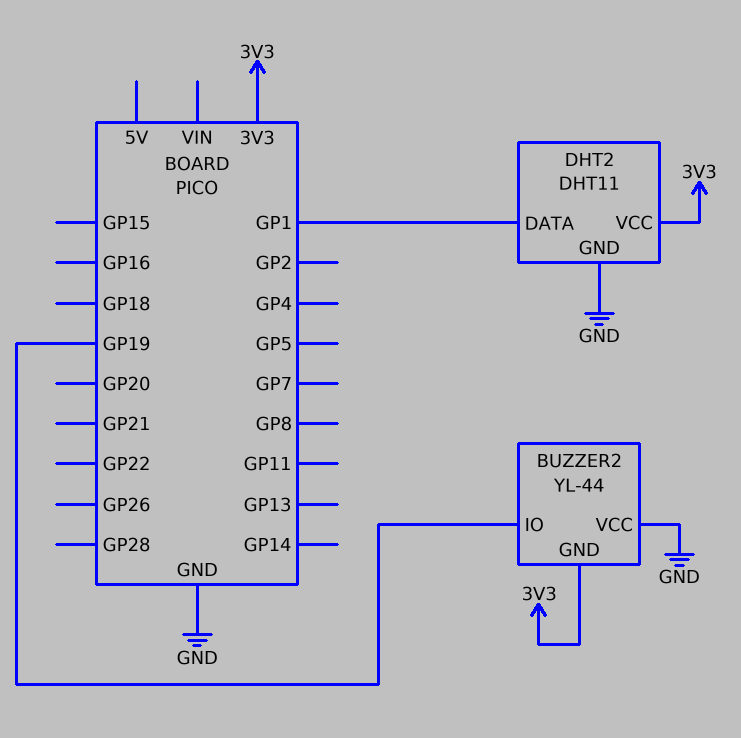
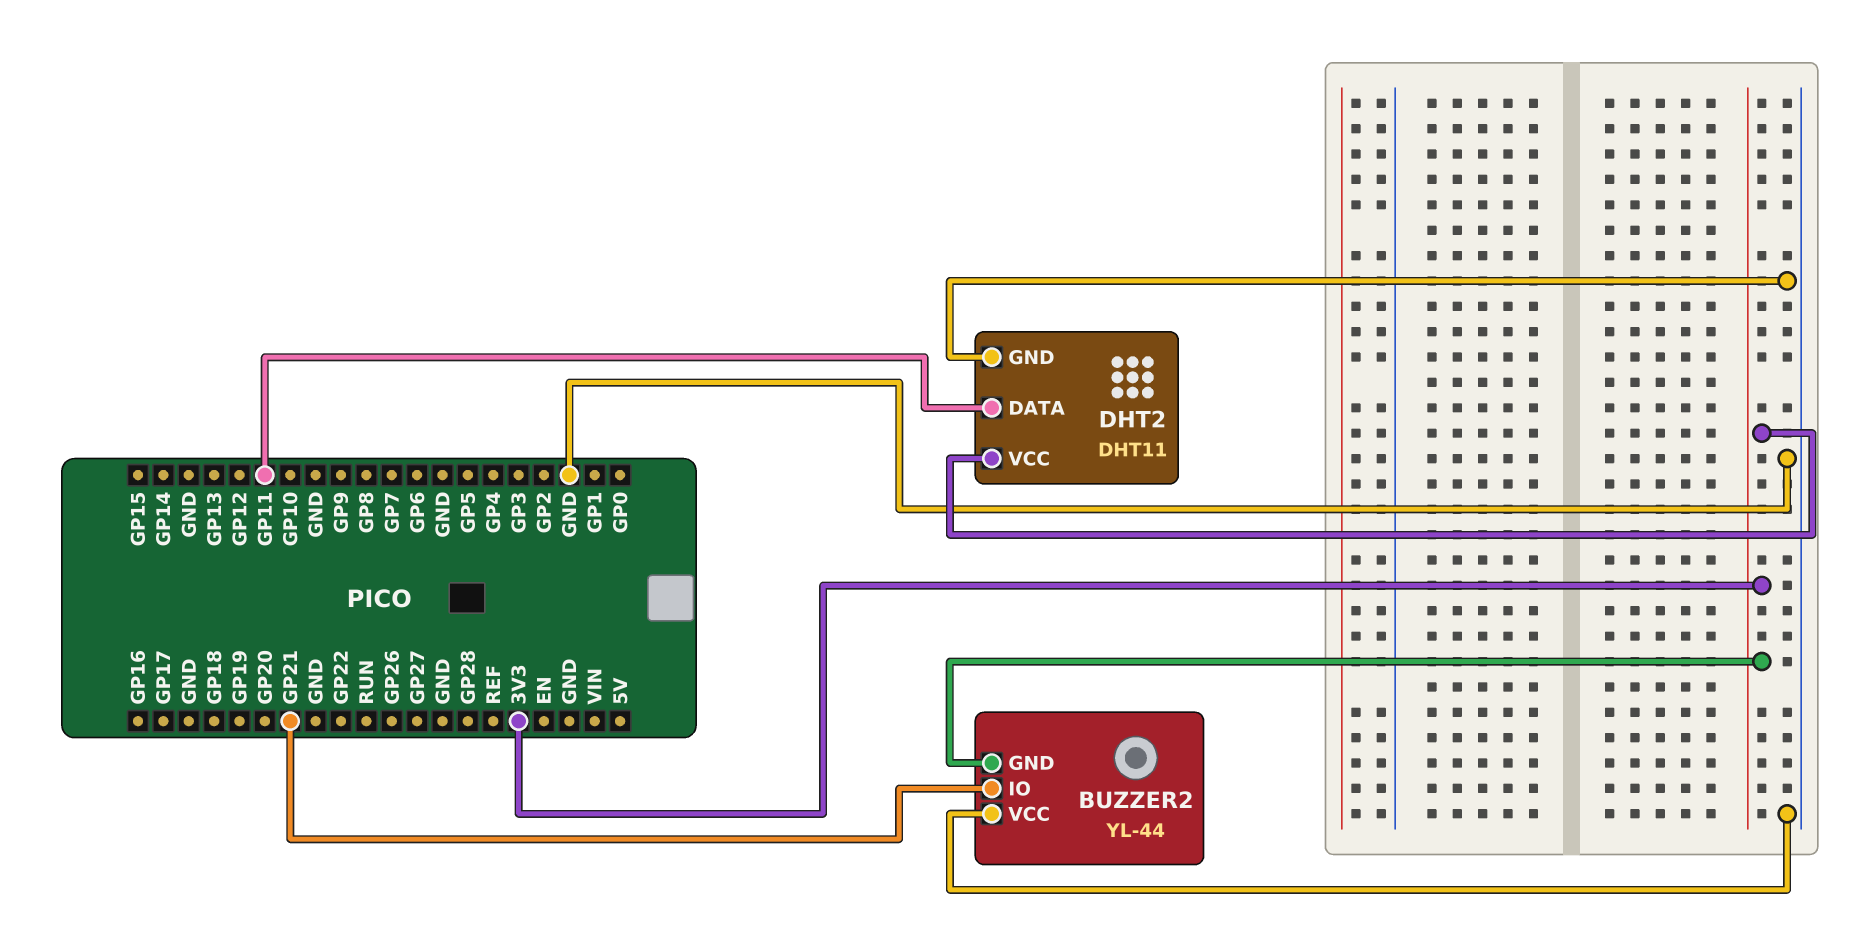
BUZZER2 pin IO: GP19 -> GP21
DHT2 pin DATA: GP1 -> GP11

